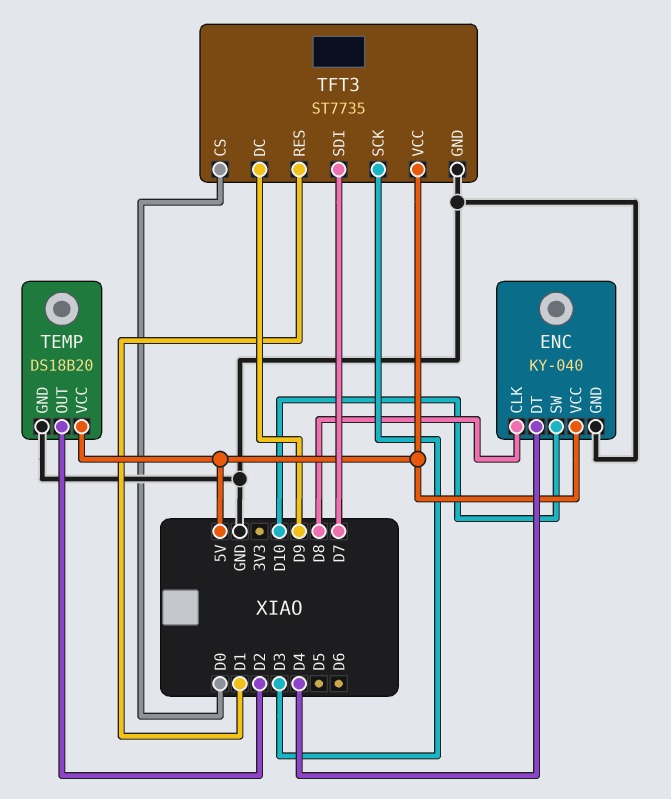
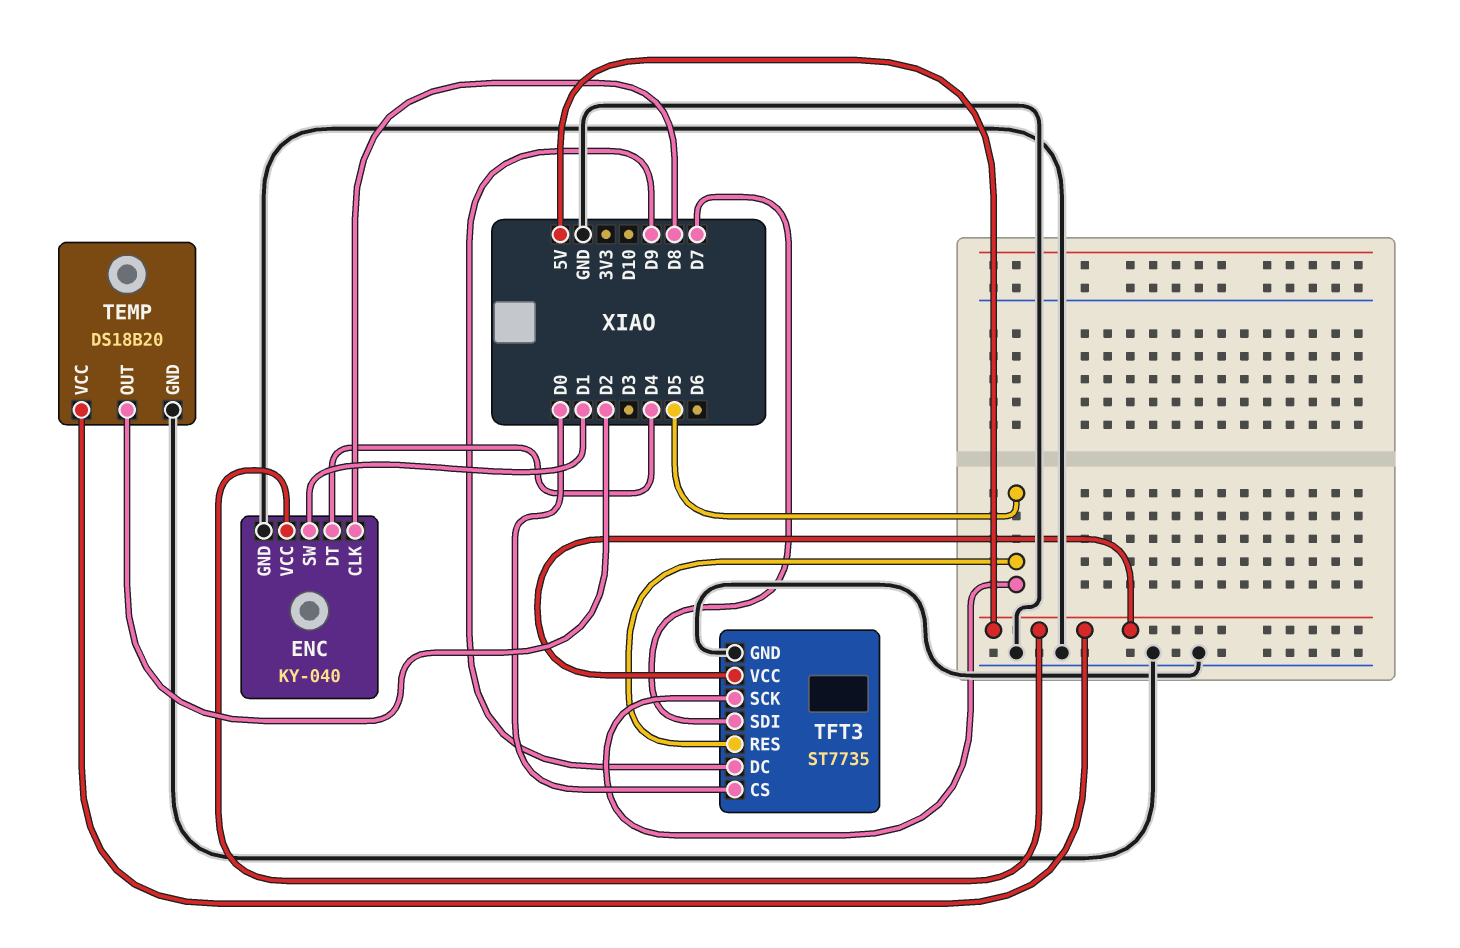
ENC pin SW: D10 -> D1
TFT3 pin RES: D1 -> D5
TFT3 pin SCK: D3 -> D5

